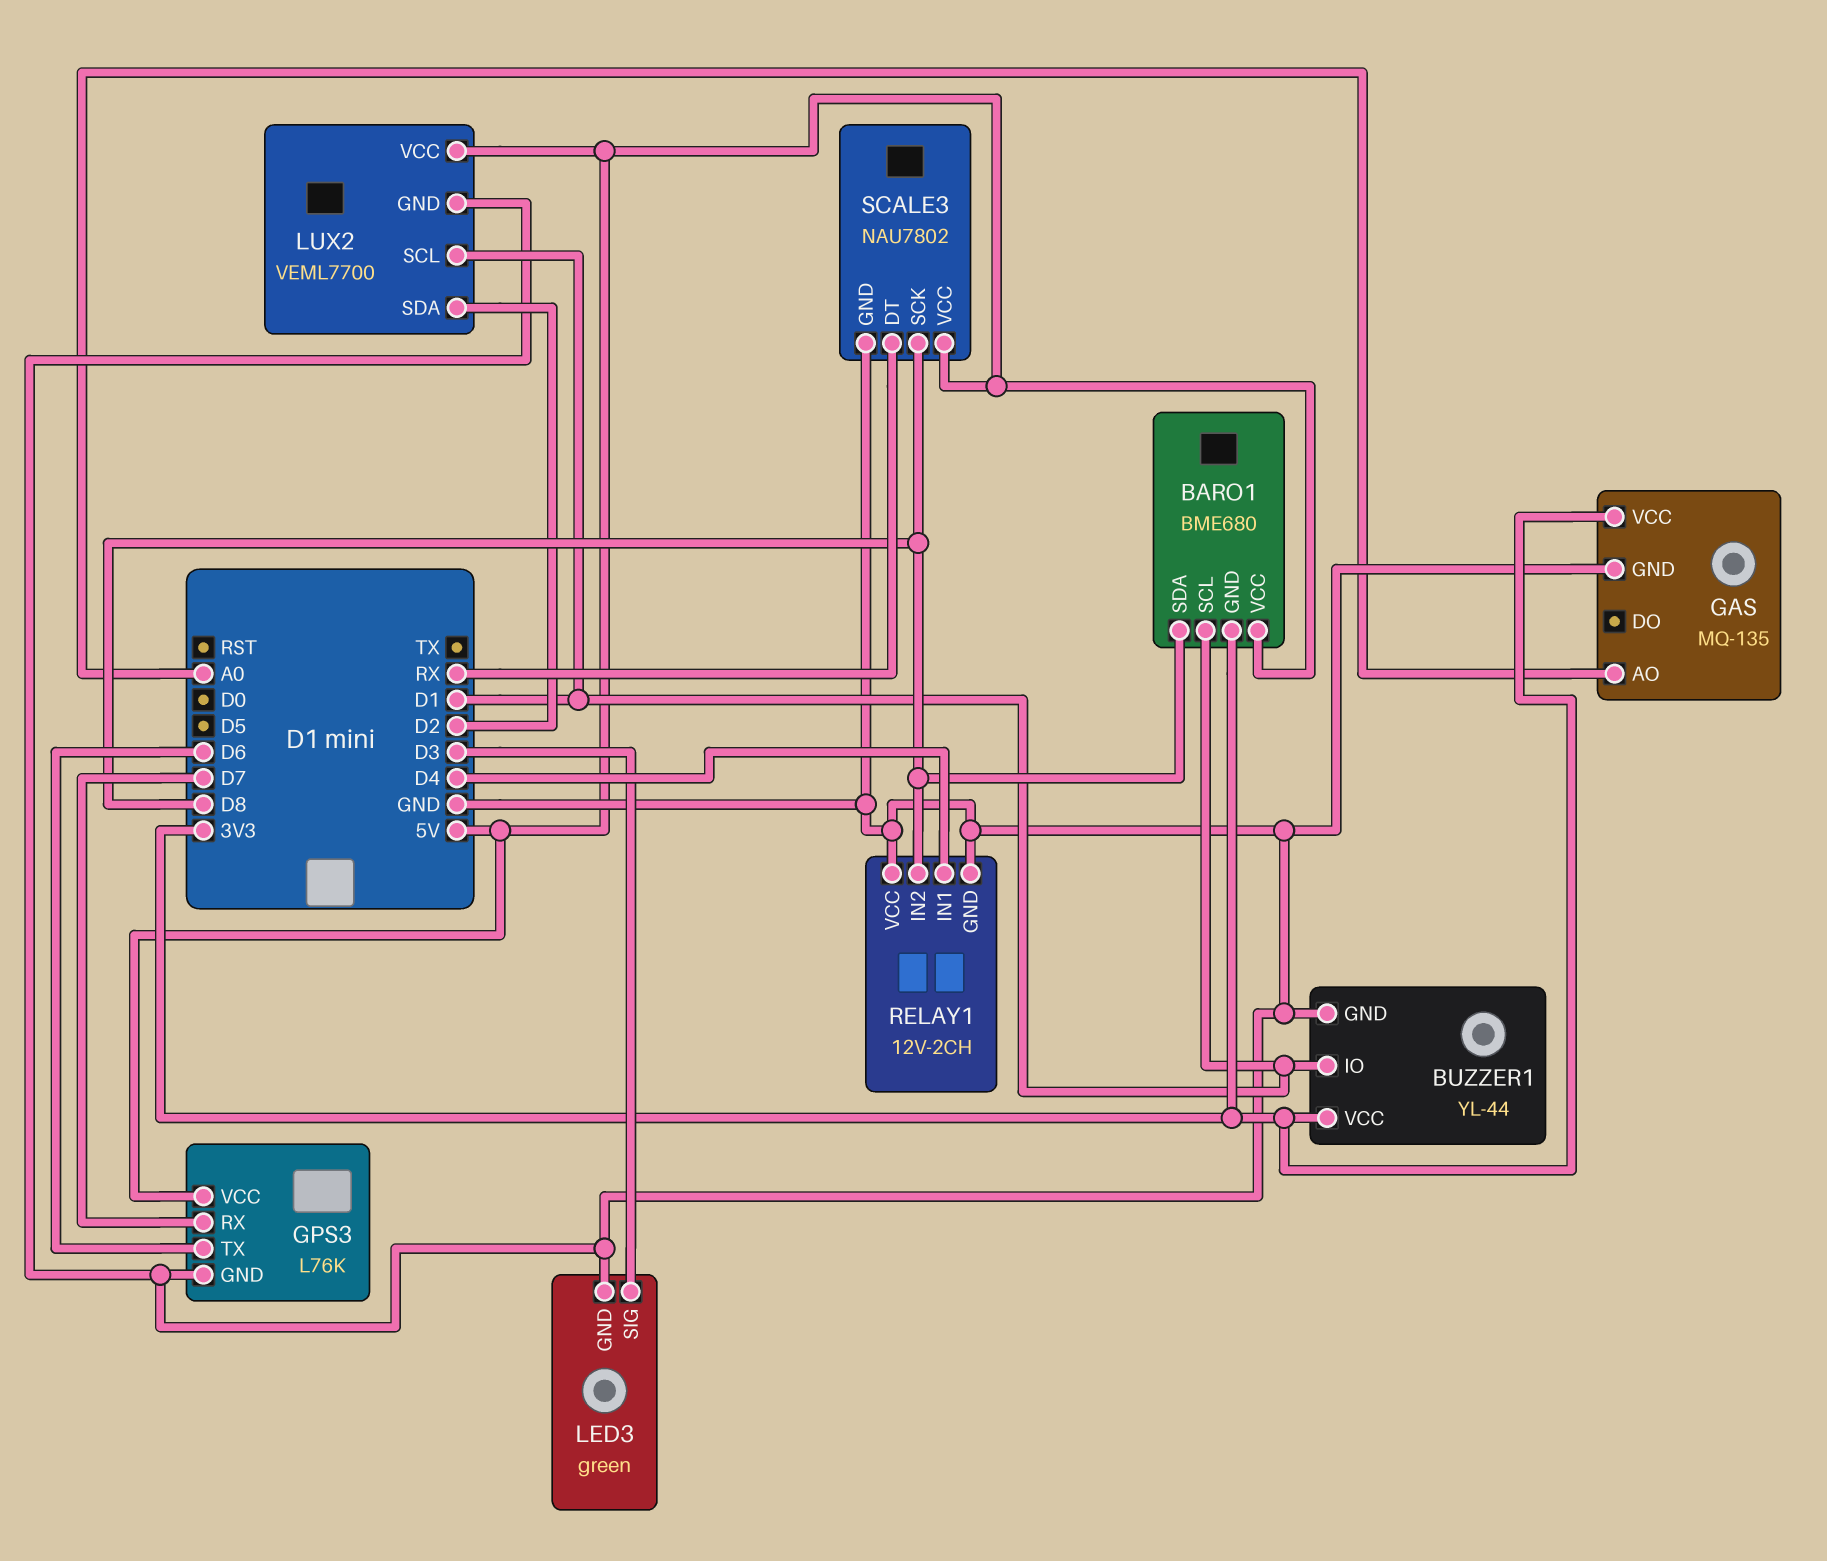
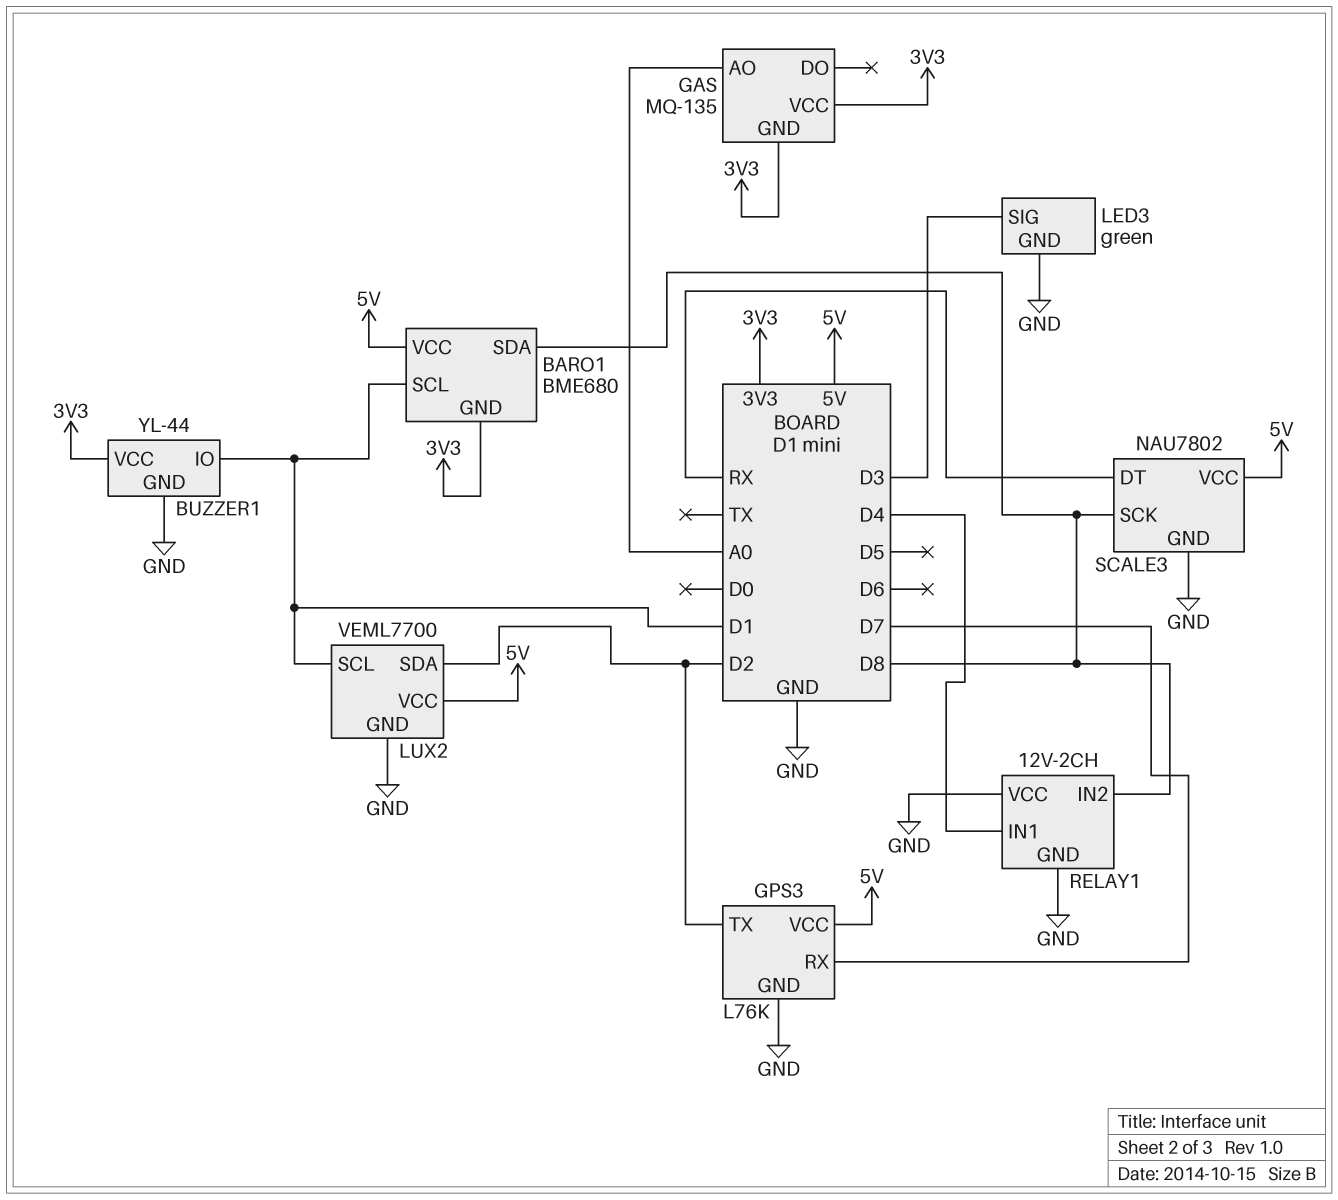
GAS pin GND: GND -> 3V3
GPS3 pin TX: D6 -> D2

